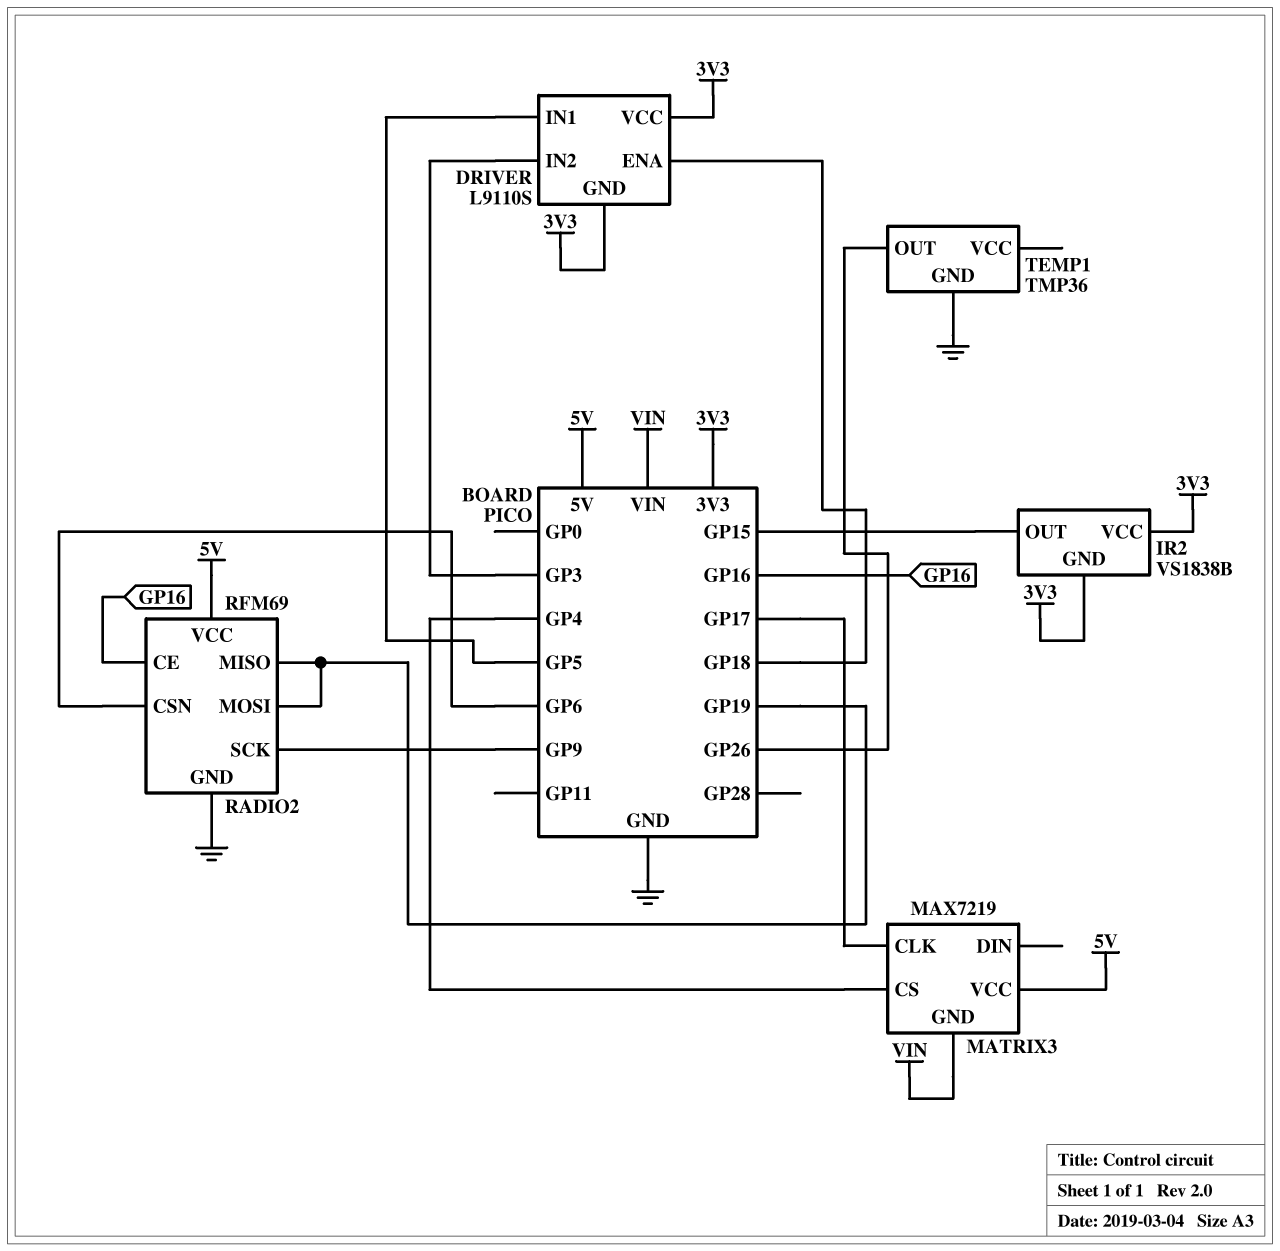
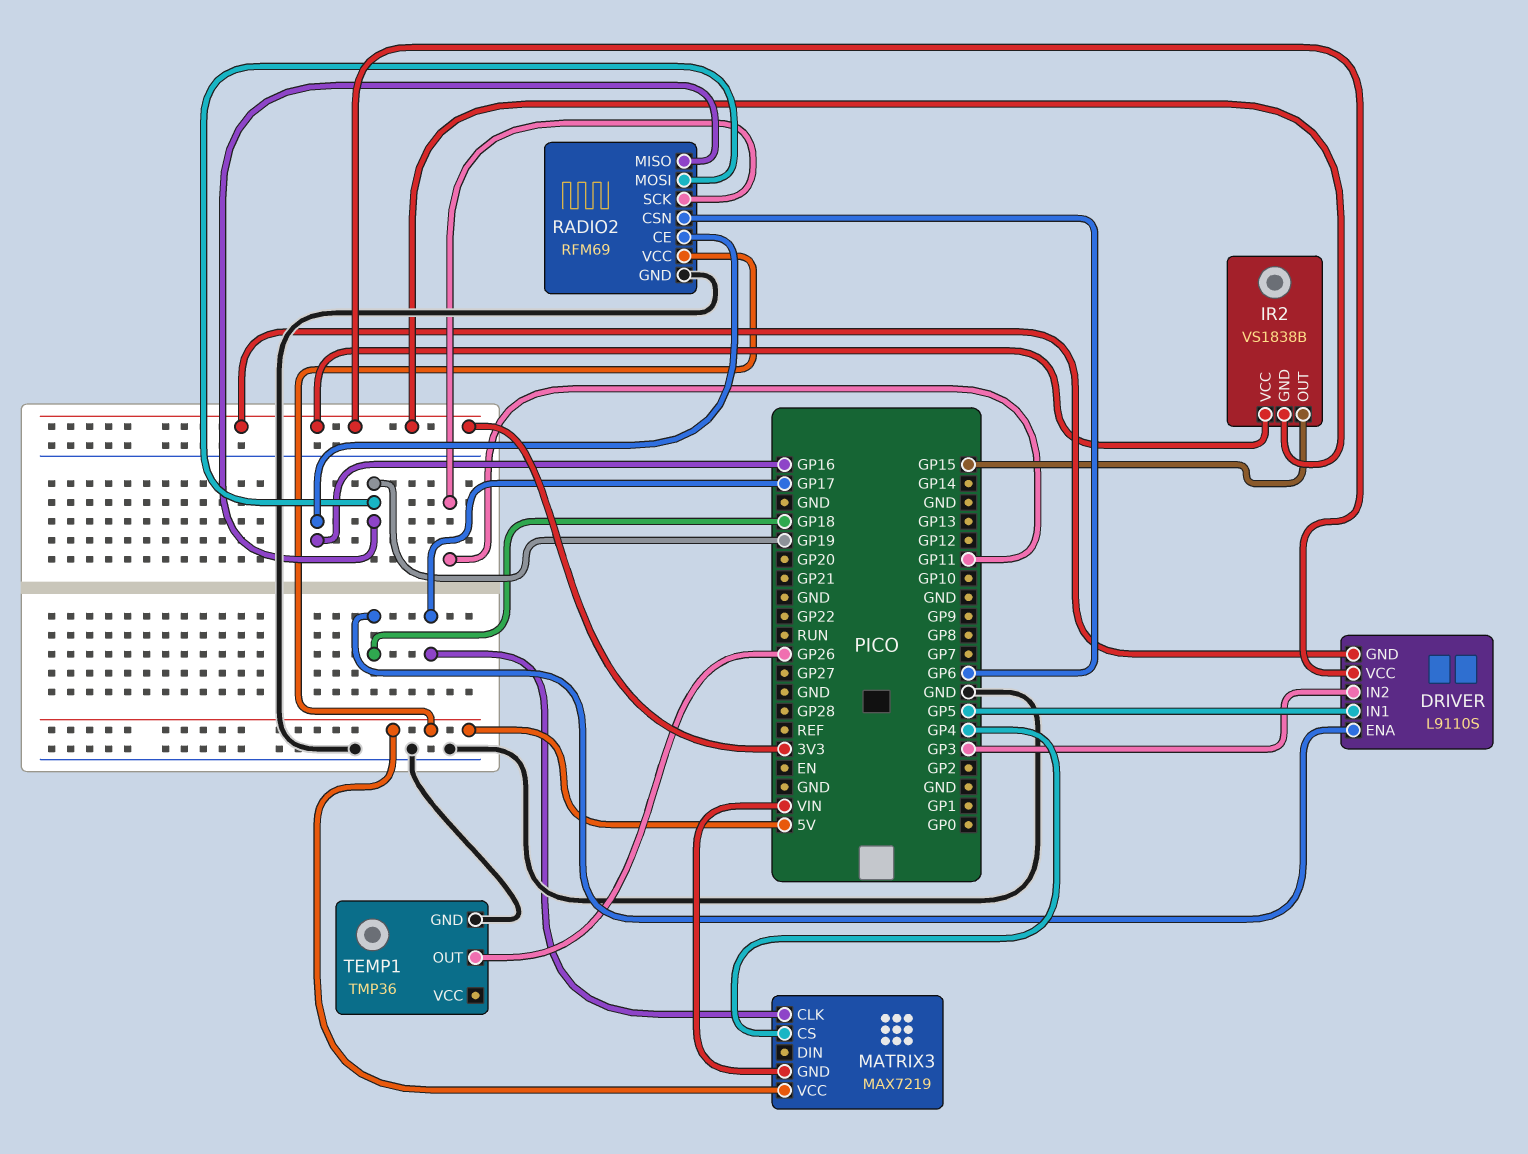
RADIO2 pin SCK: GP9 -> GP11

